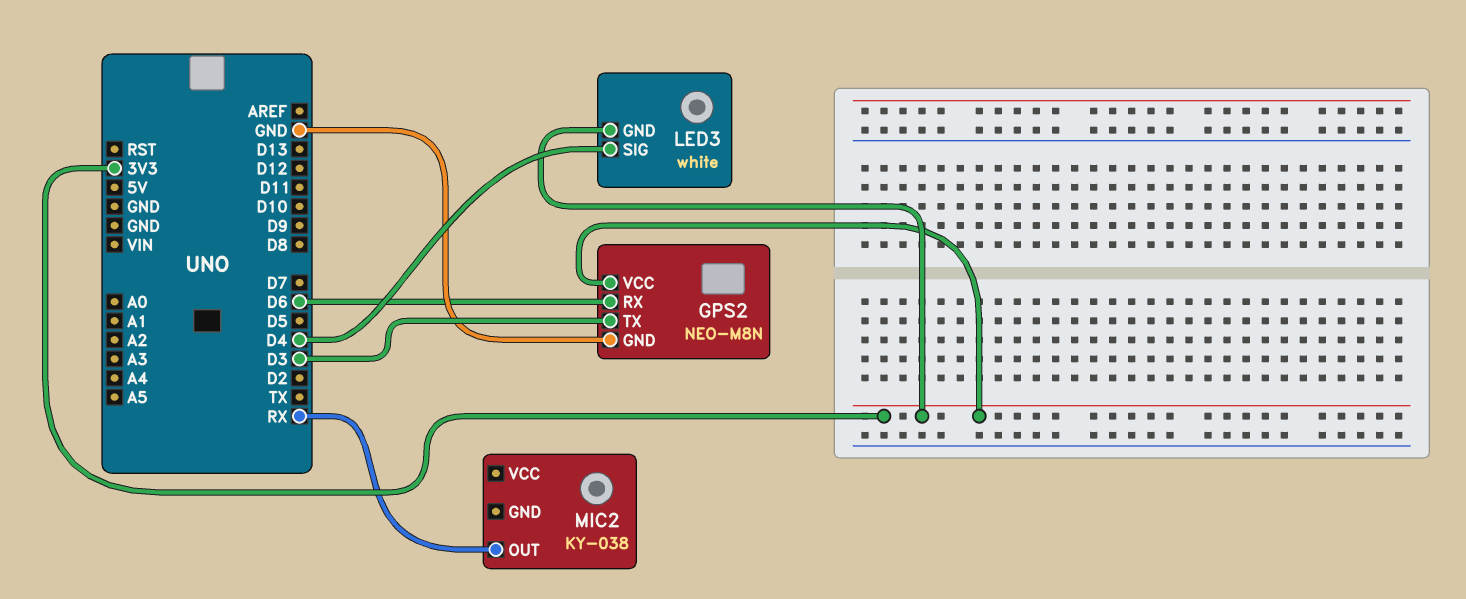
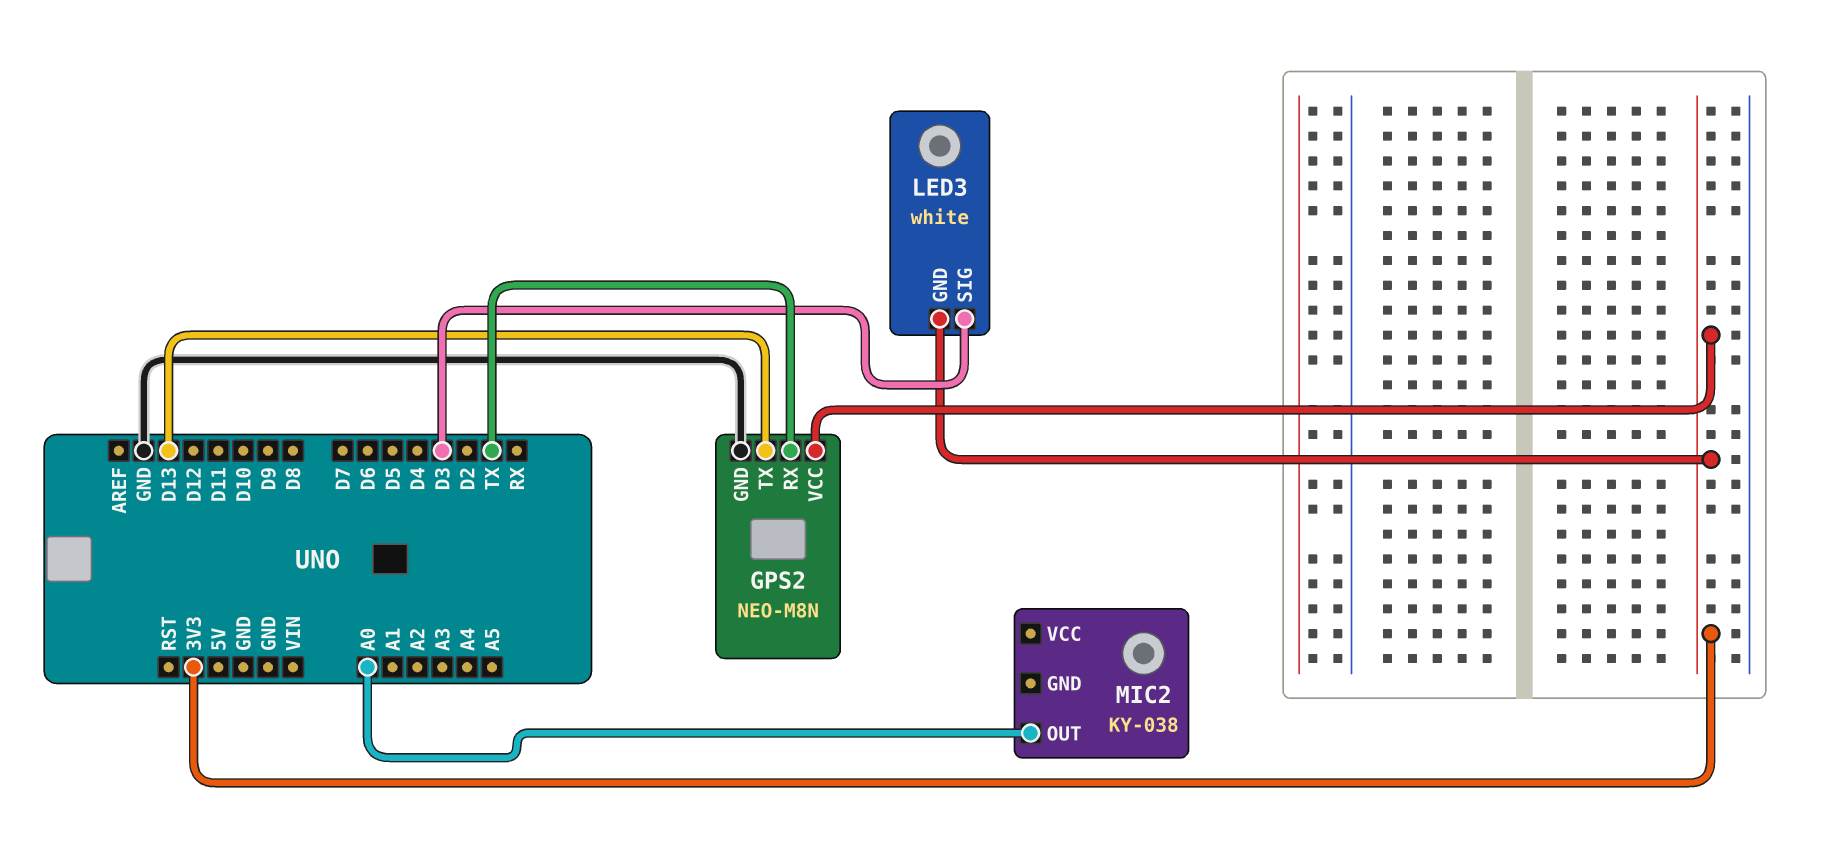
GPS2 pin RX: D6 -> TX
GPS2 pin TX: D3 -> D13
LED3 pin SIG: D4 -> D3
MIC2 pin OUT: RX -> A0

